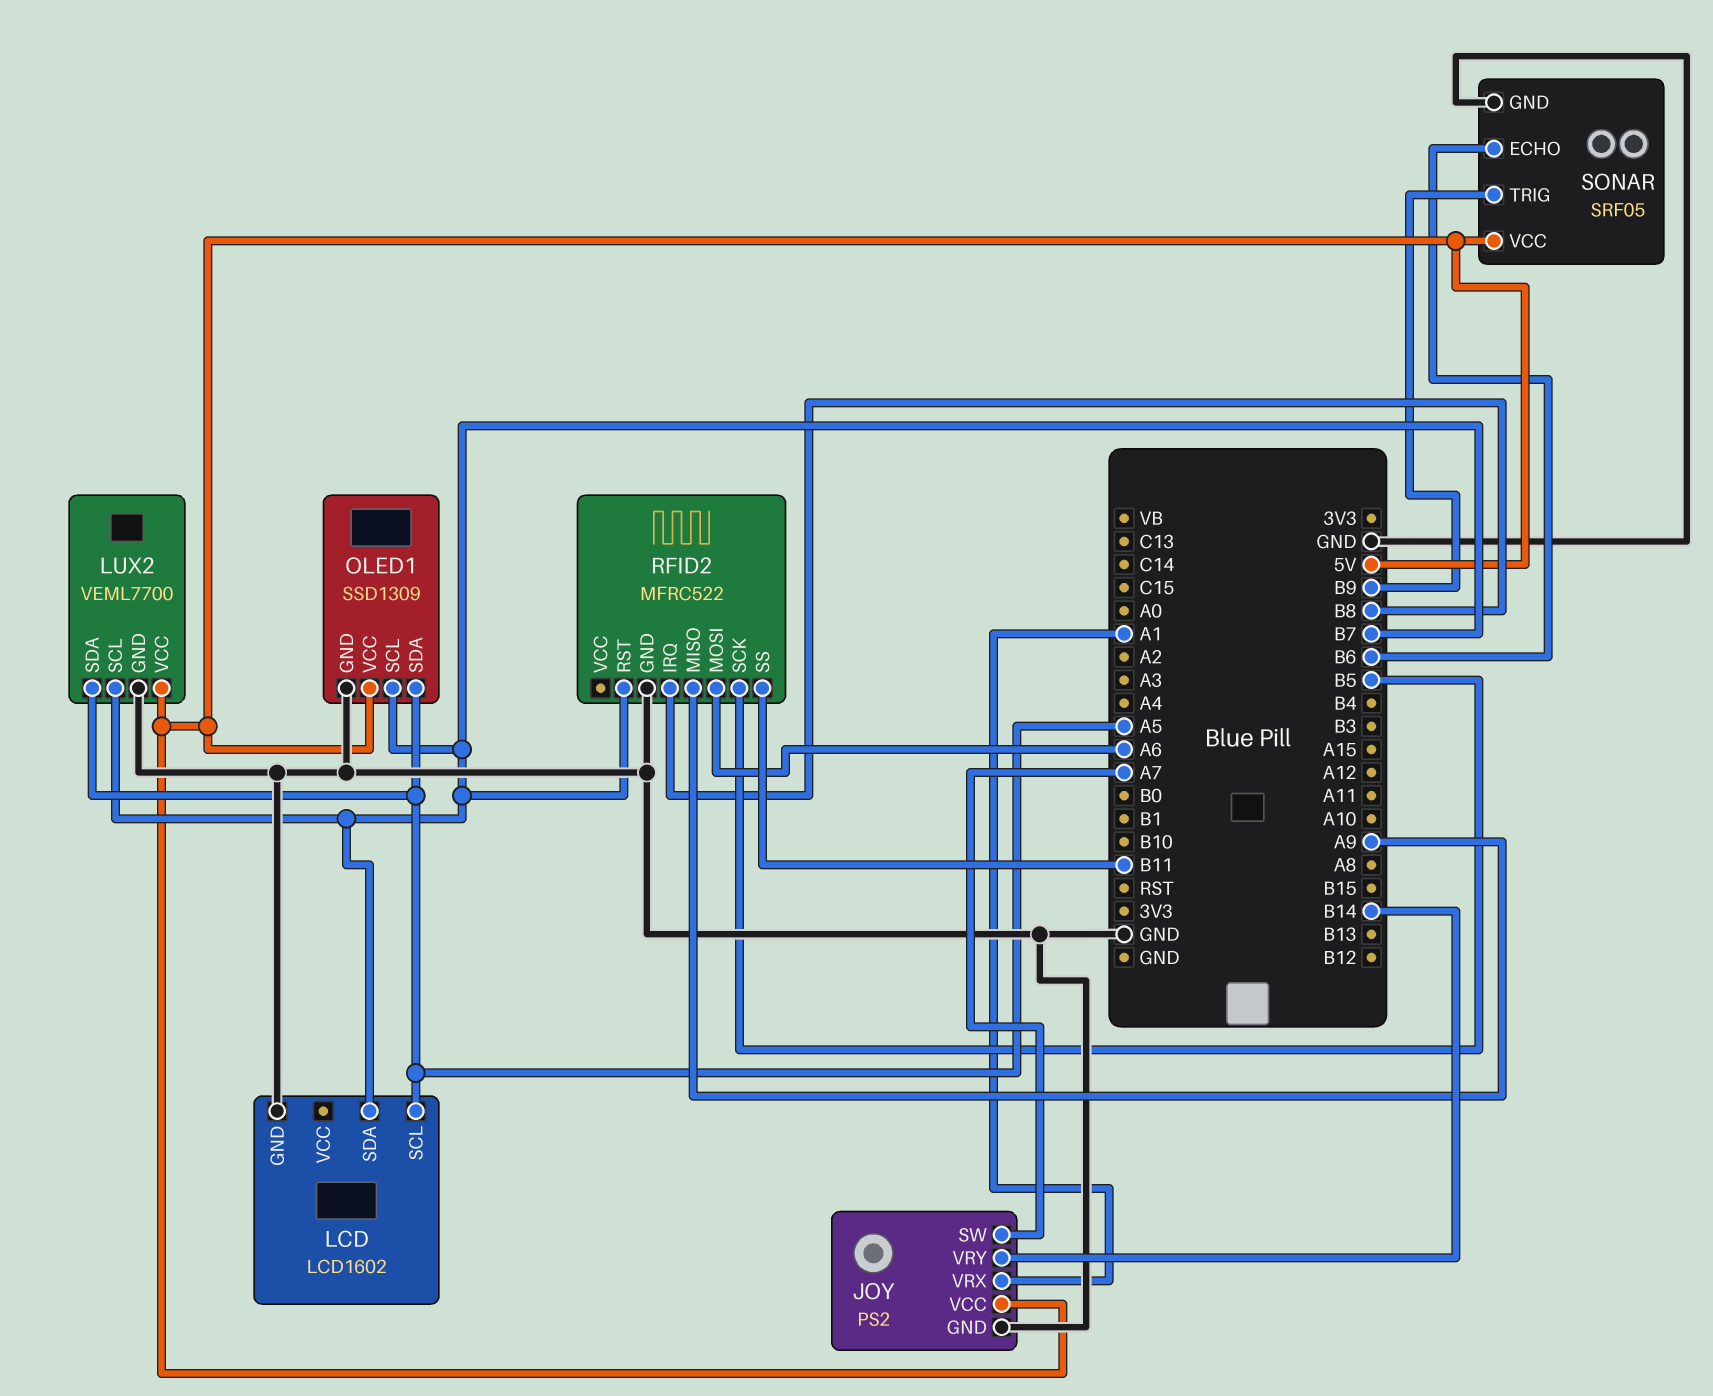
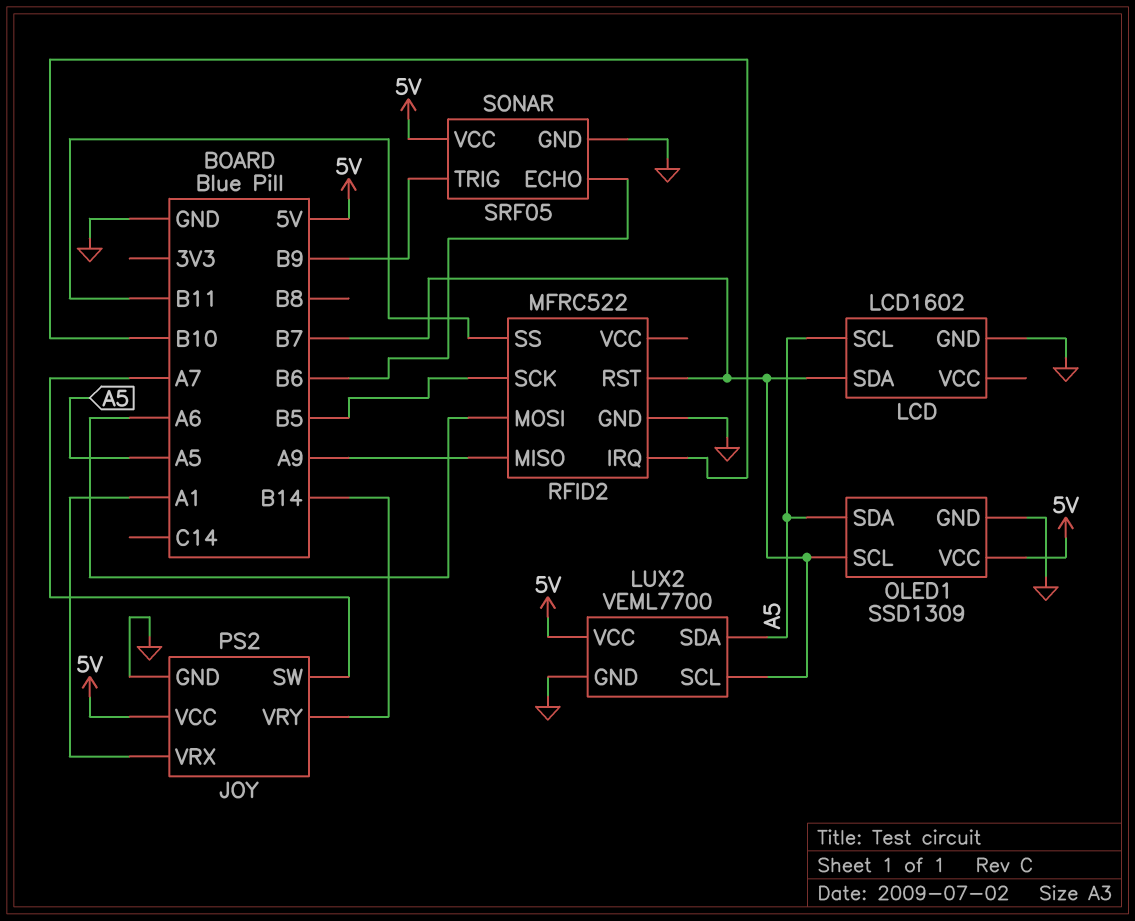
RFID2 pin IRQ: B8 -> B10

